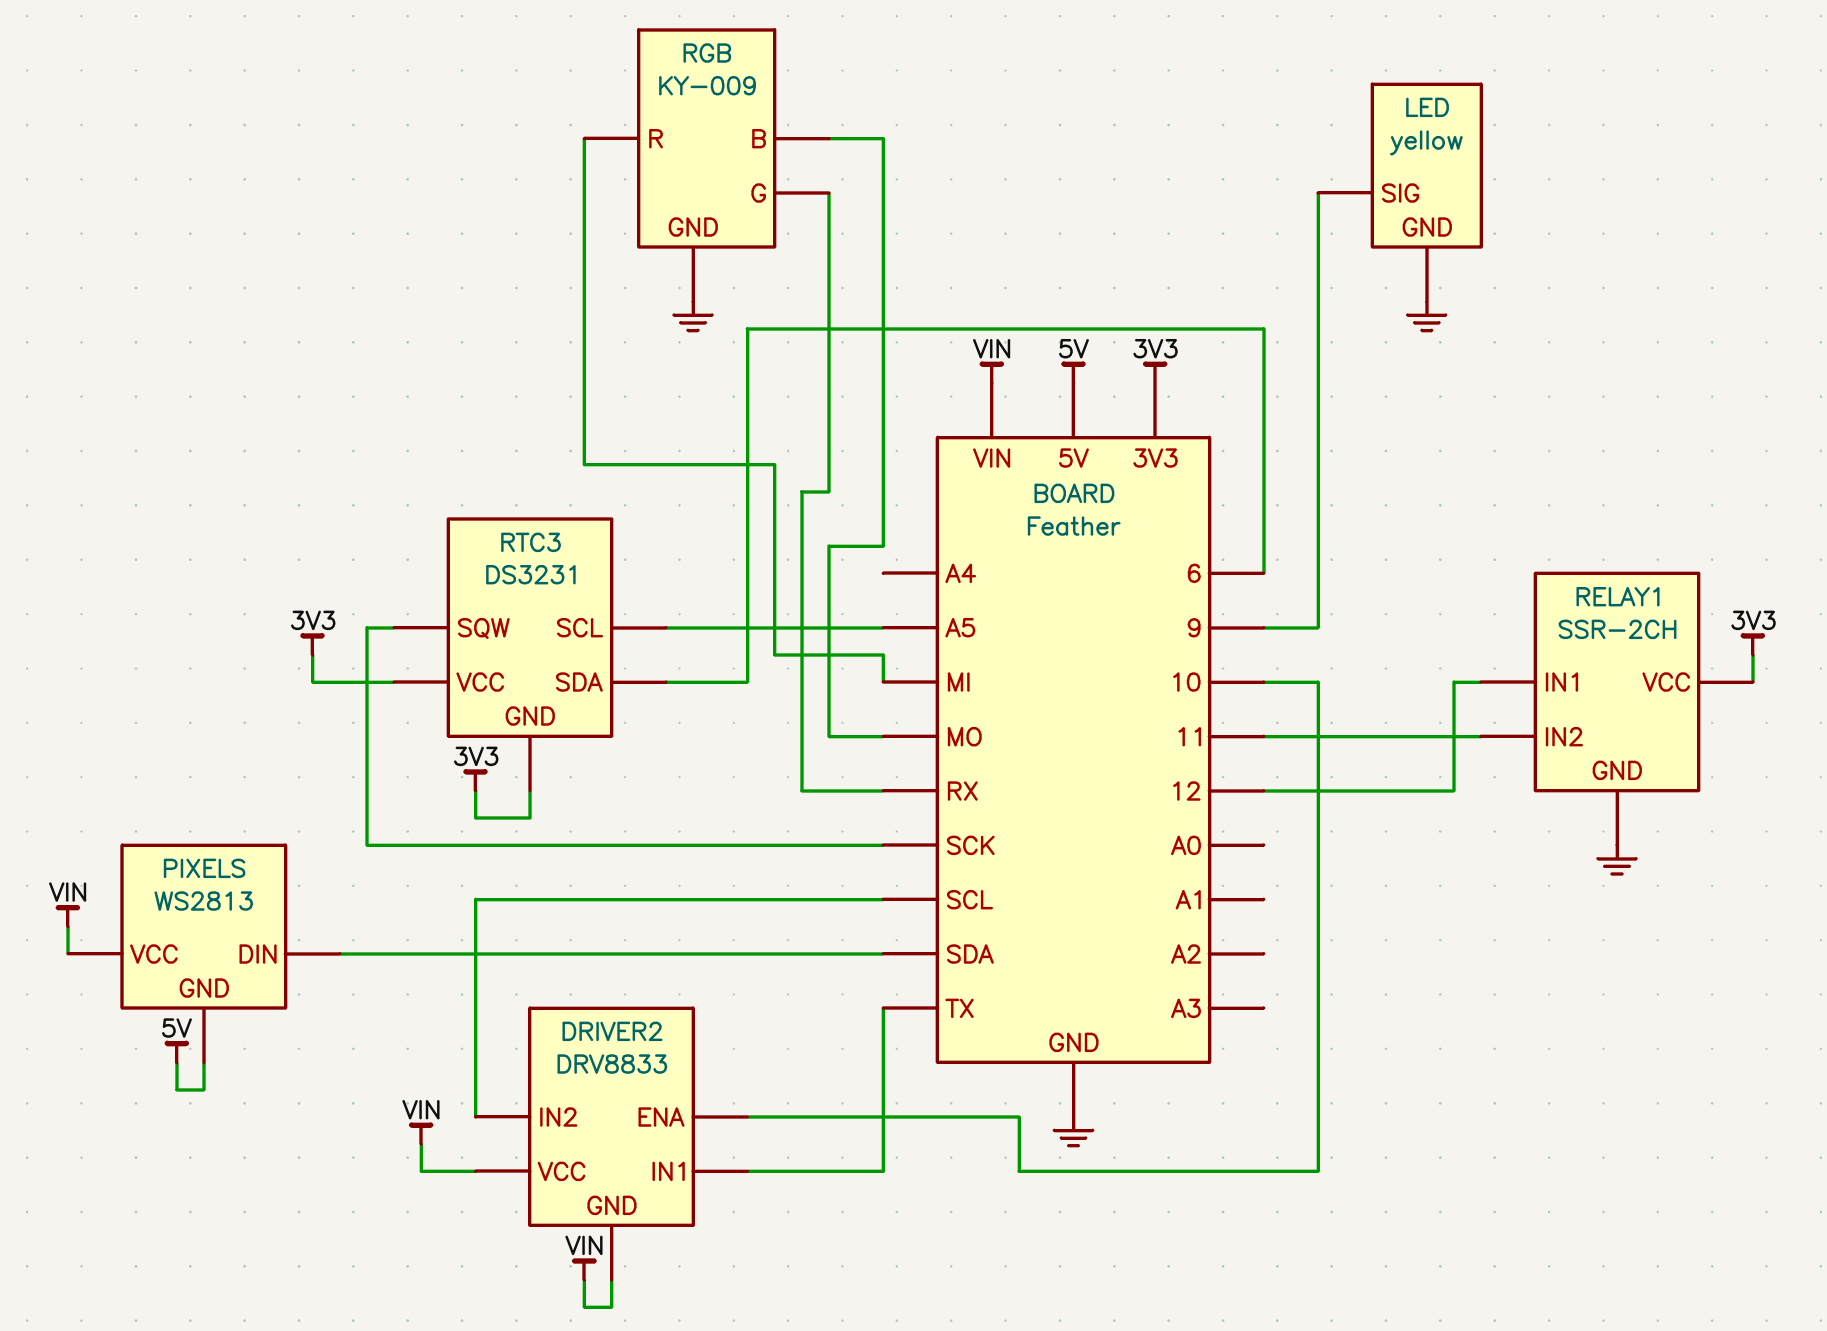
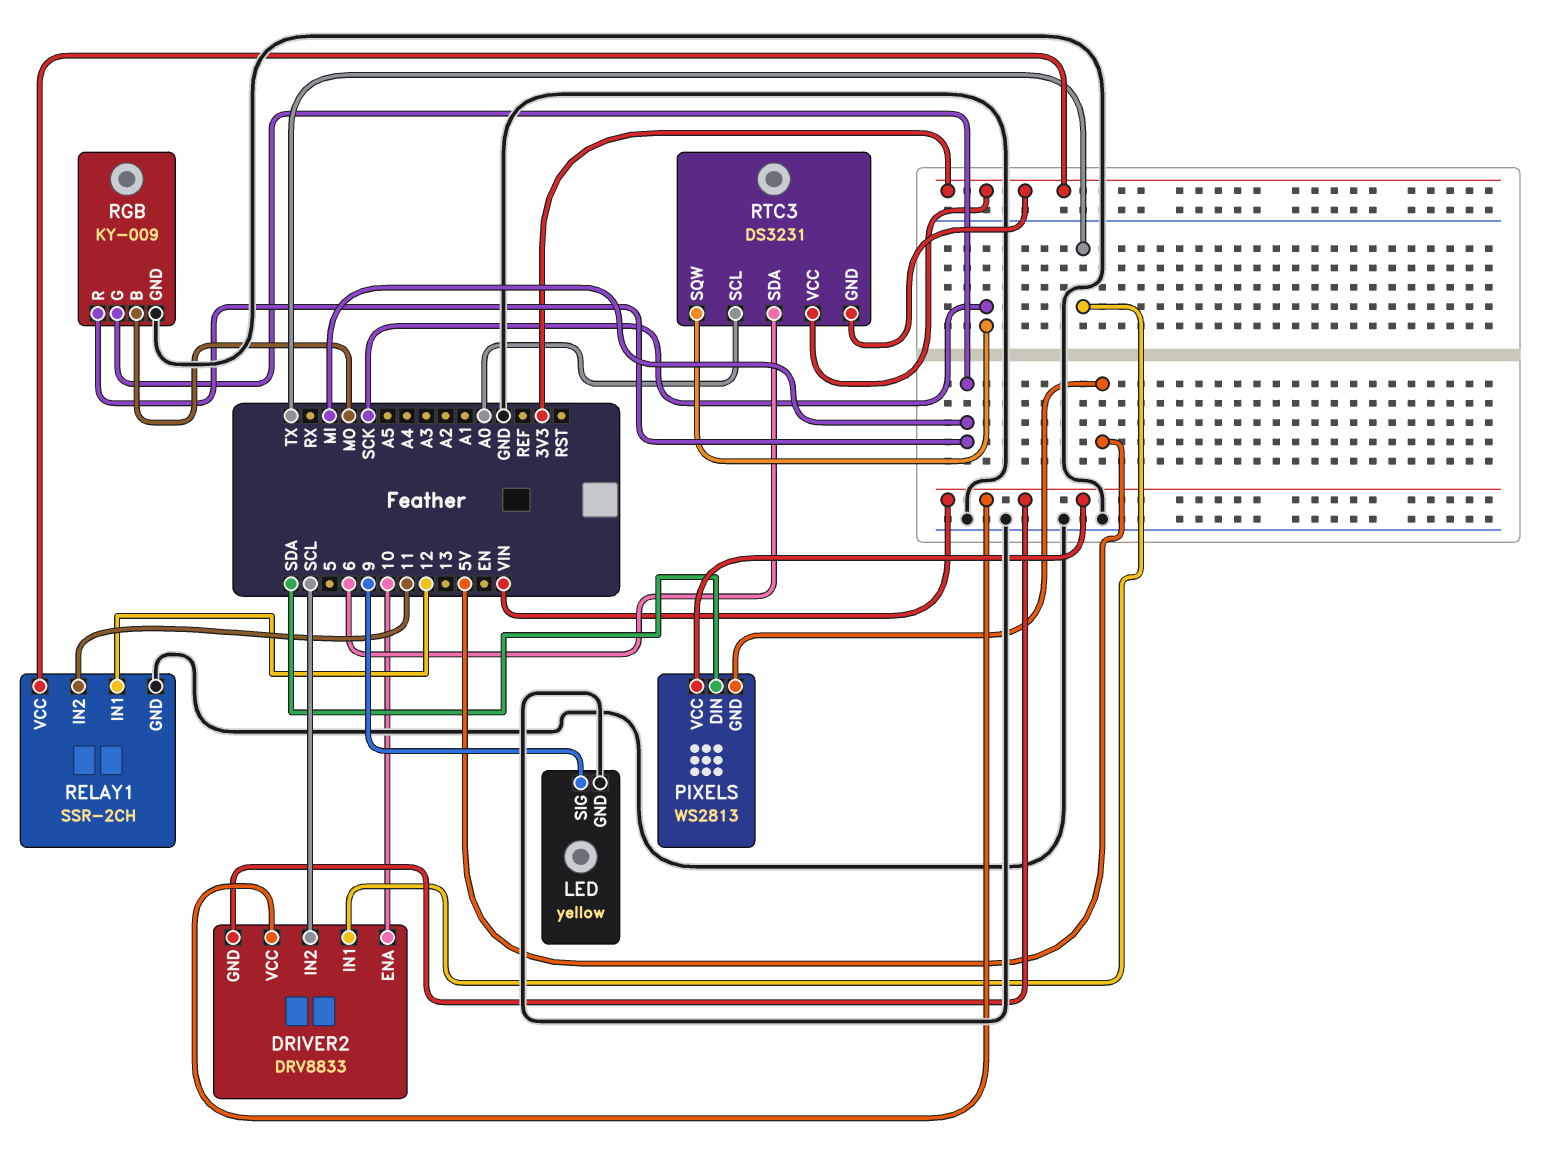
RGB pin G: RX -> MI
RTC3 pin SCL: A5 -> A0

